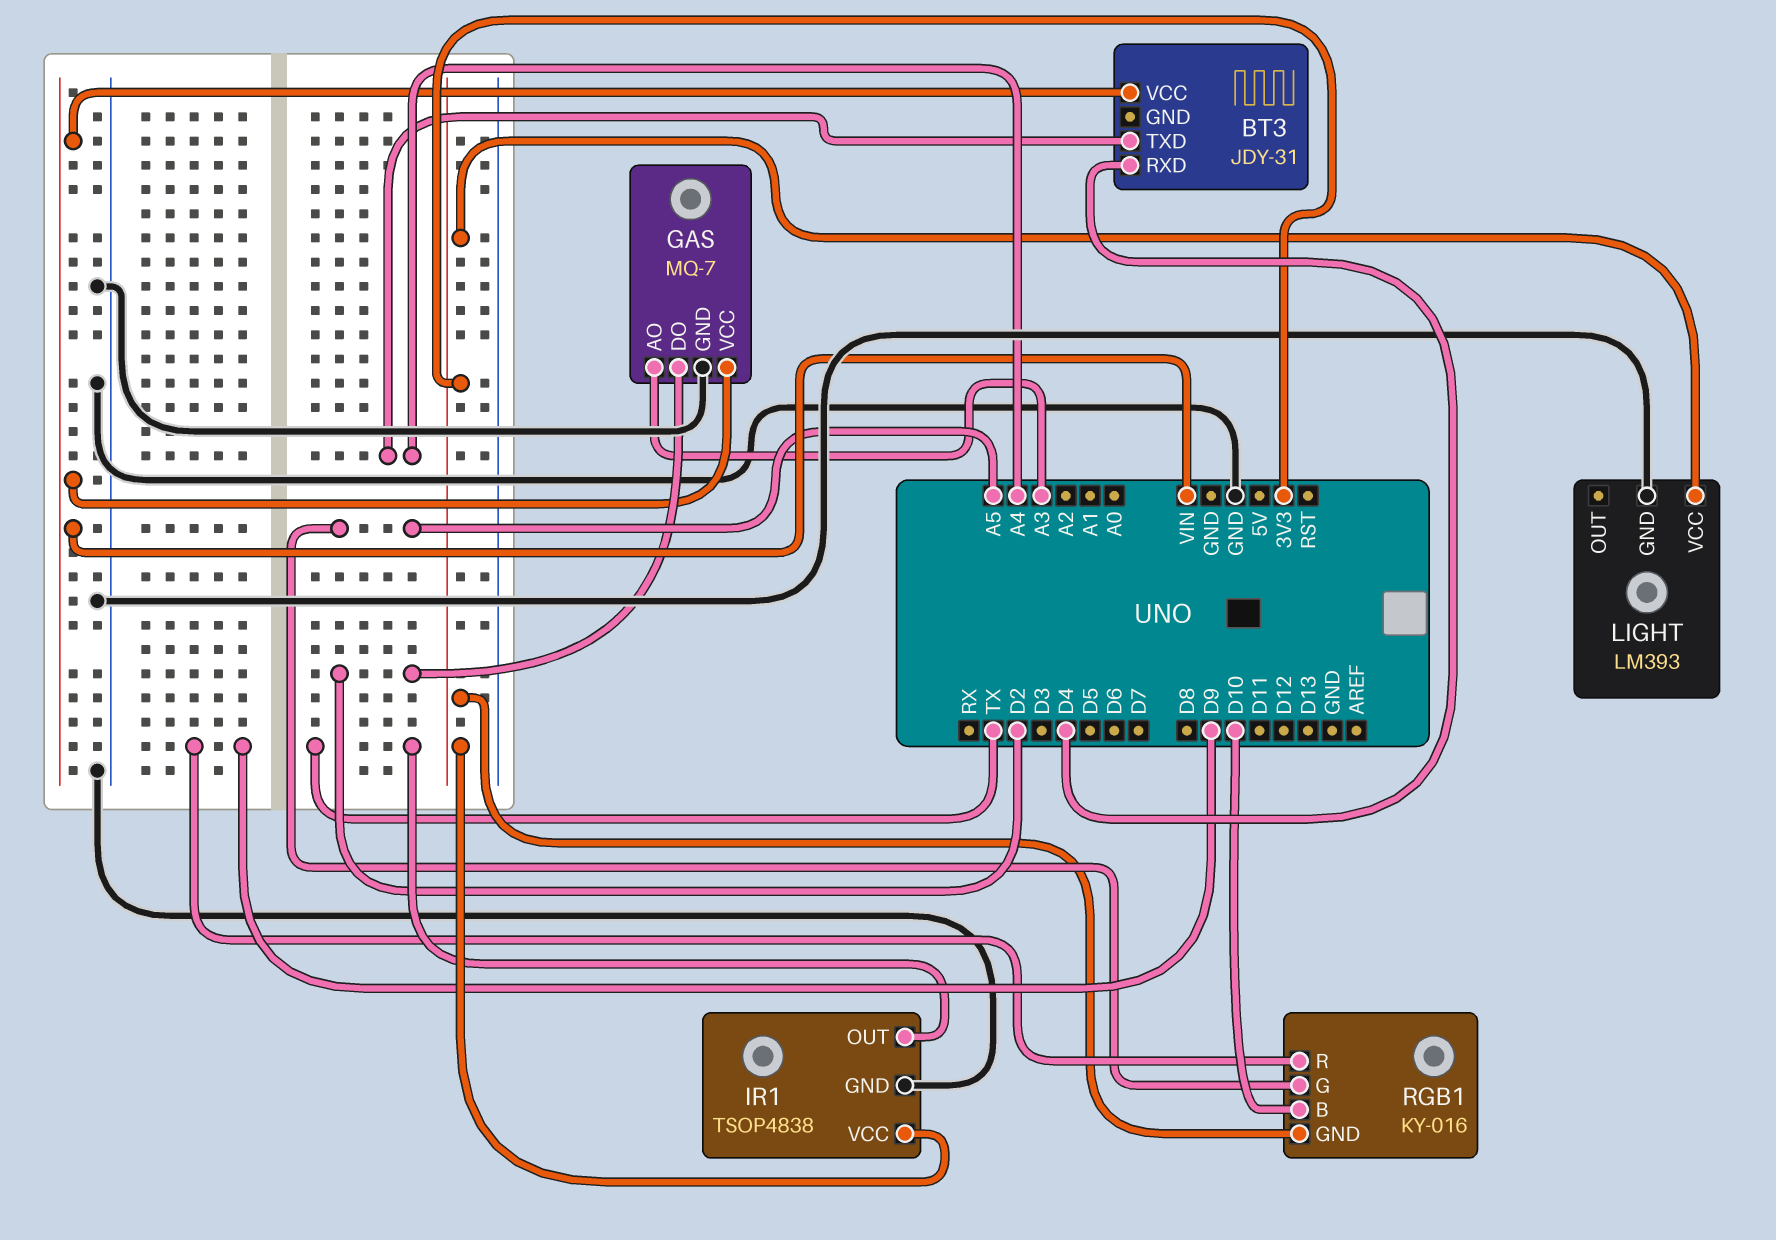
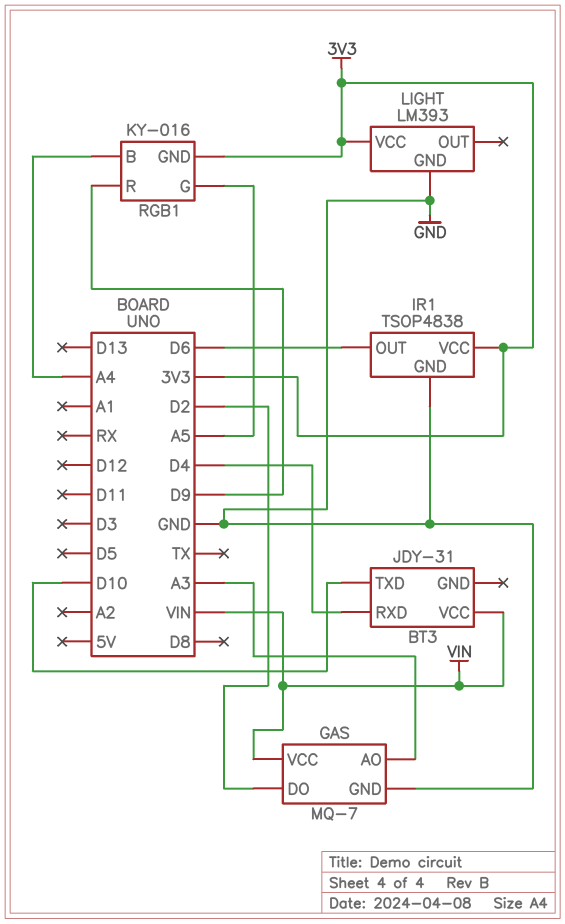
BT3 pin TXD: A4 -> D10
IR1 pin OUT: TX -> D6
RGB1 pin B: D10 -> A4

